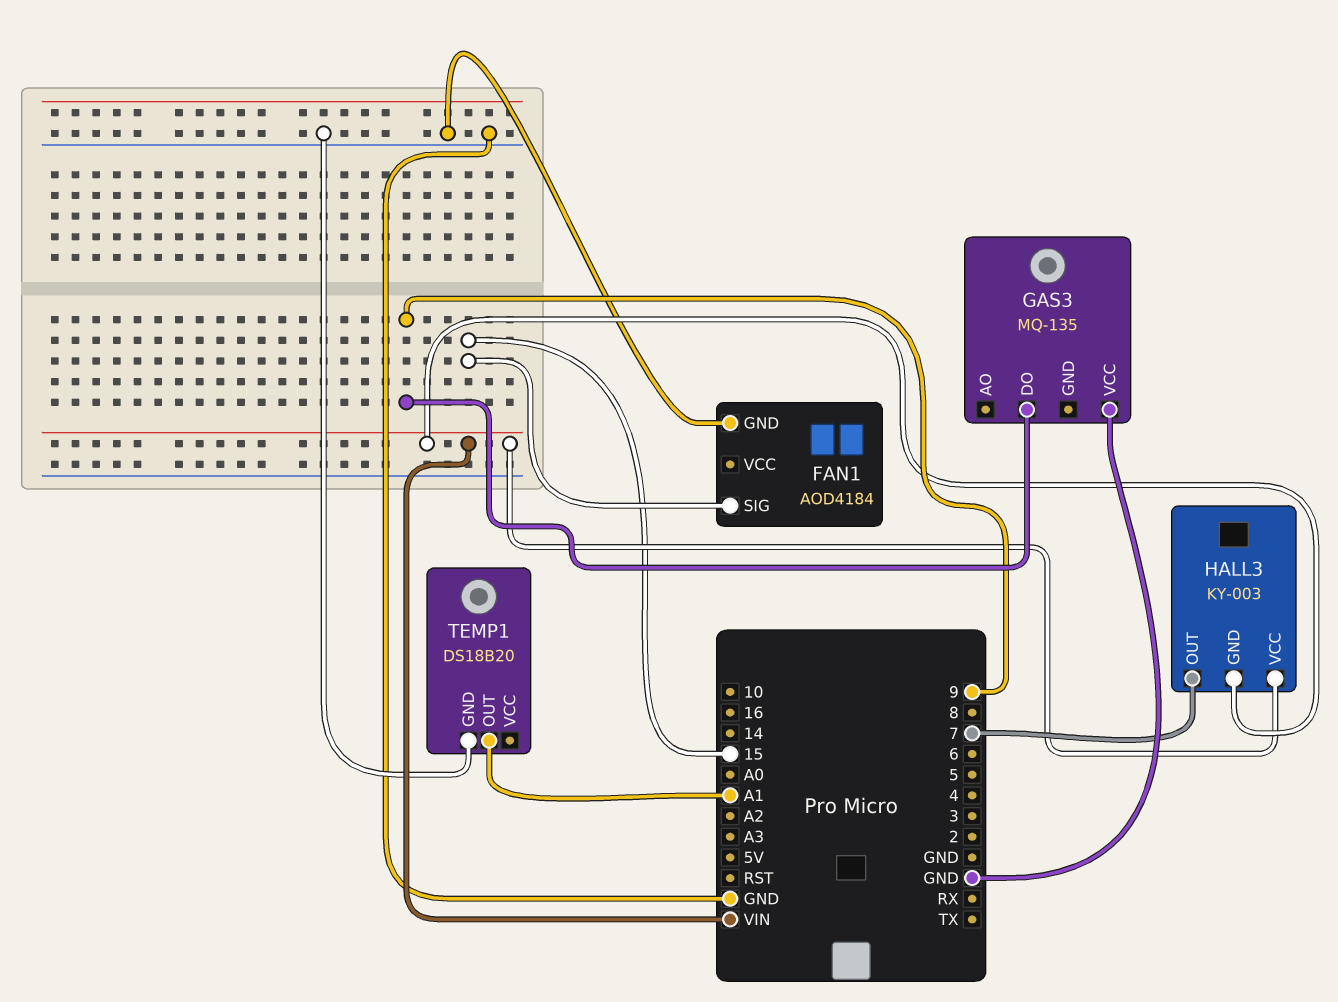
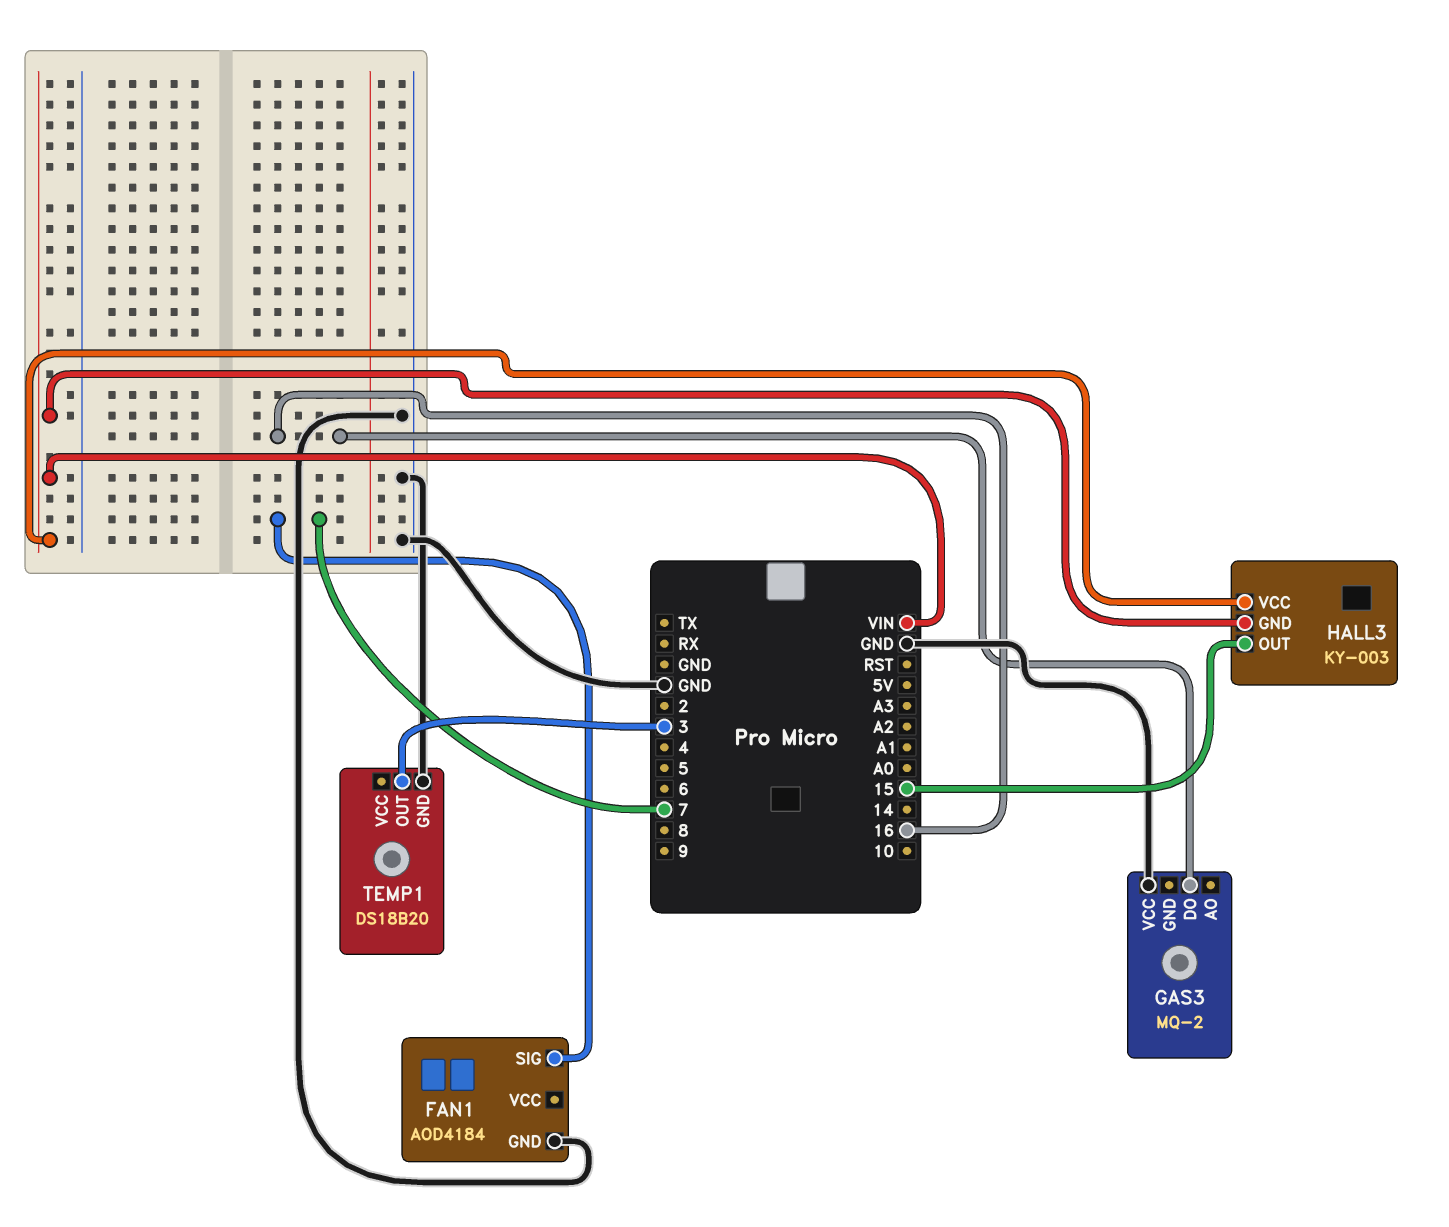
FAN1 pin SIG: 15 -> 7
GAS3: MQ-135 -> MQ-2
GAS3 pin DO: 9 -> 16
HALL3 pin OUT: 7 -> 15
TEMP1 pin OUT: A1 -> 3

